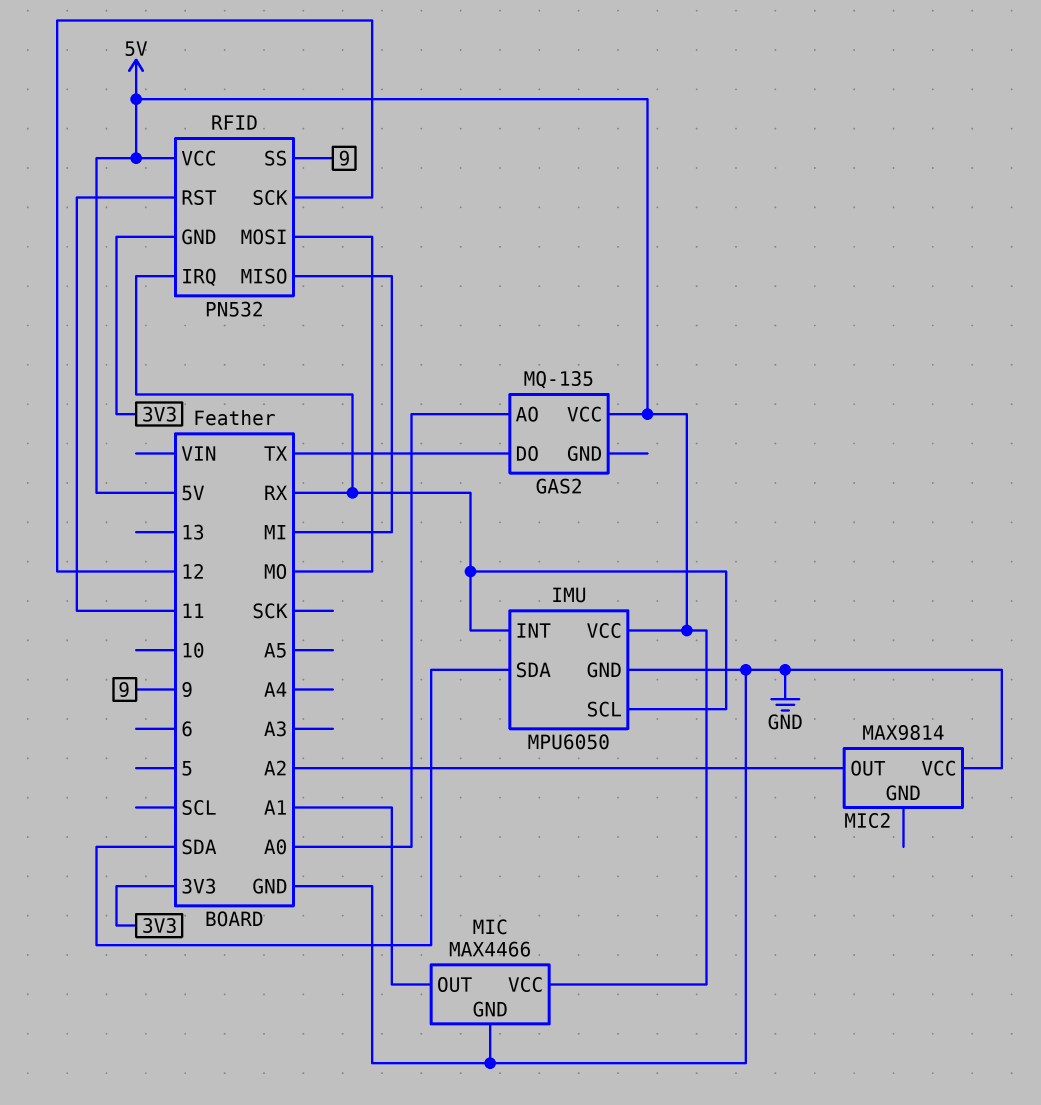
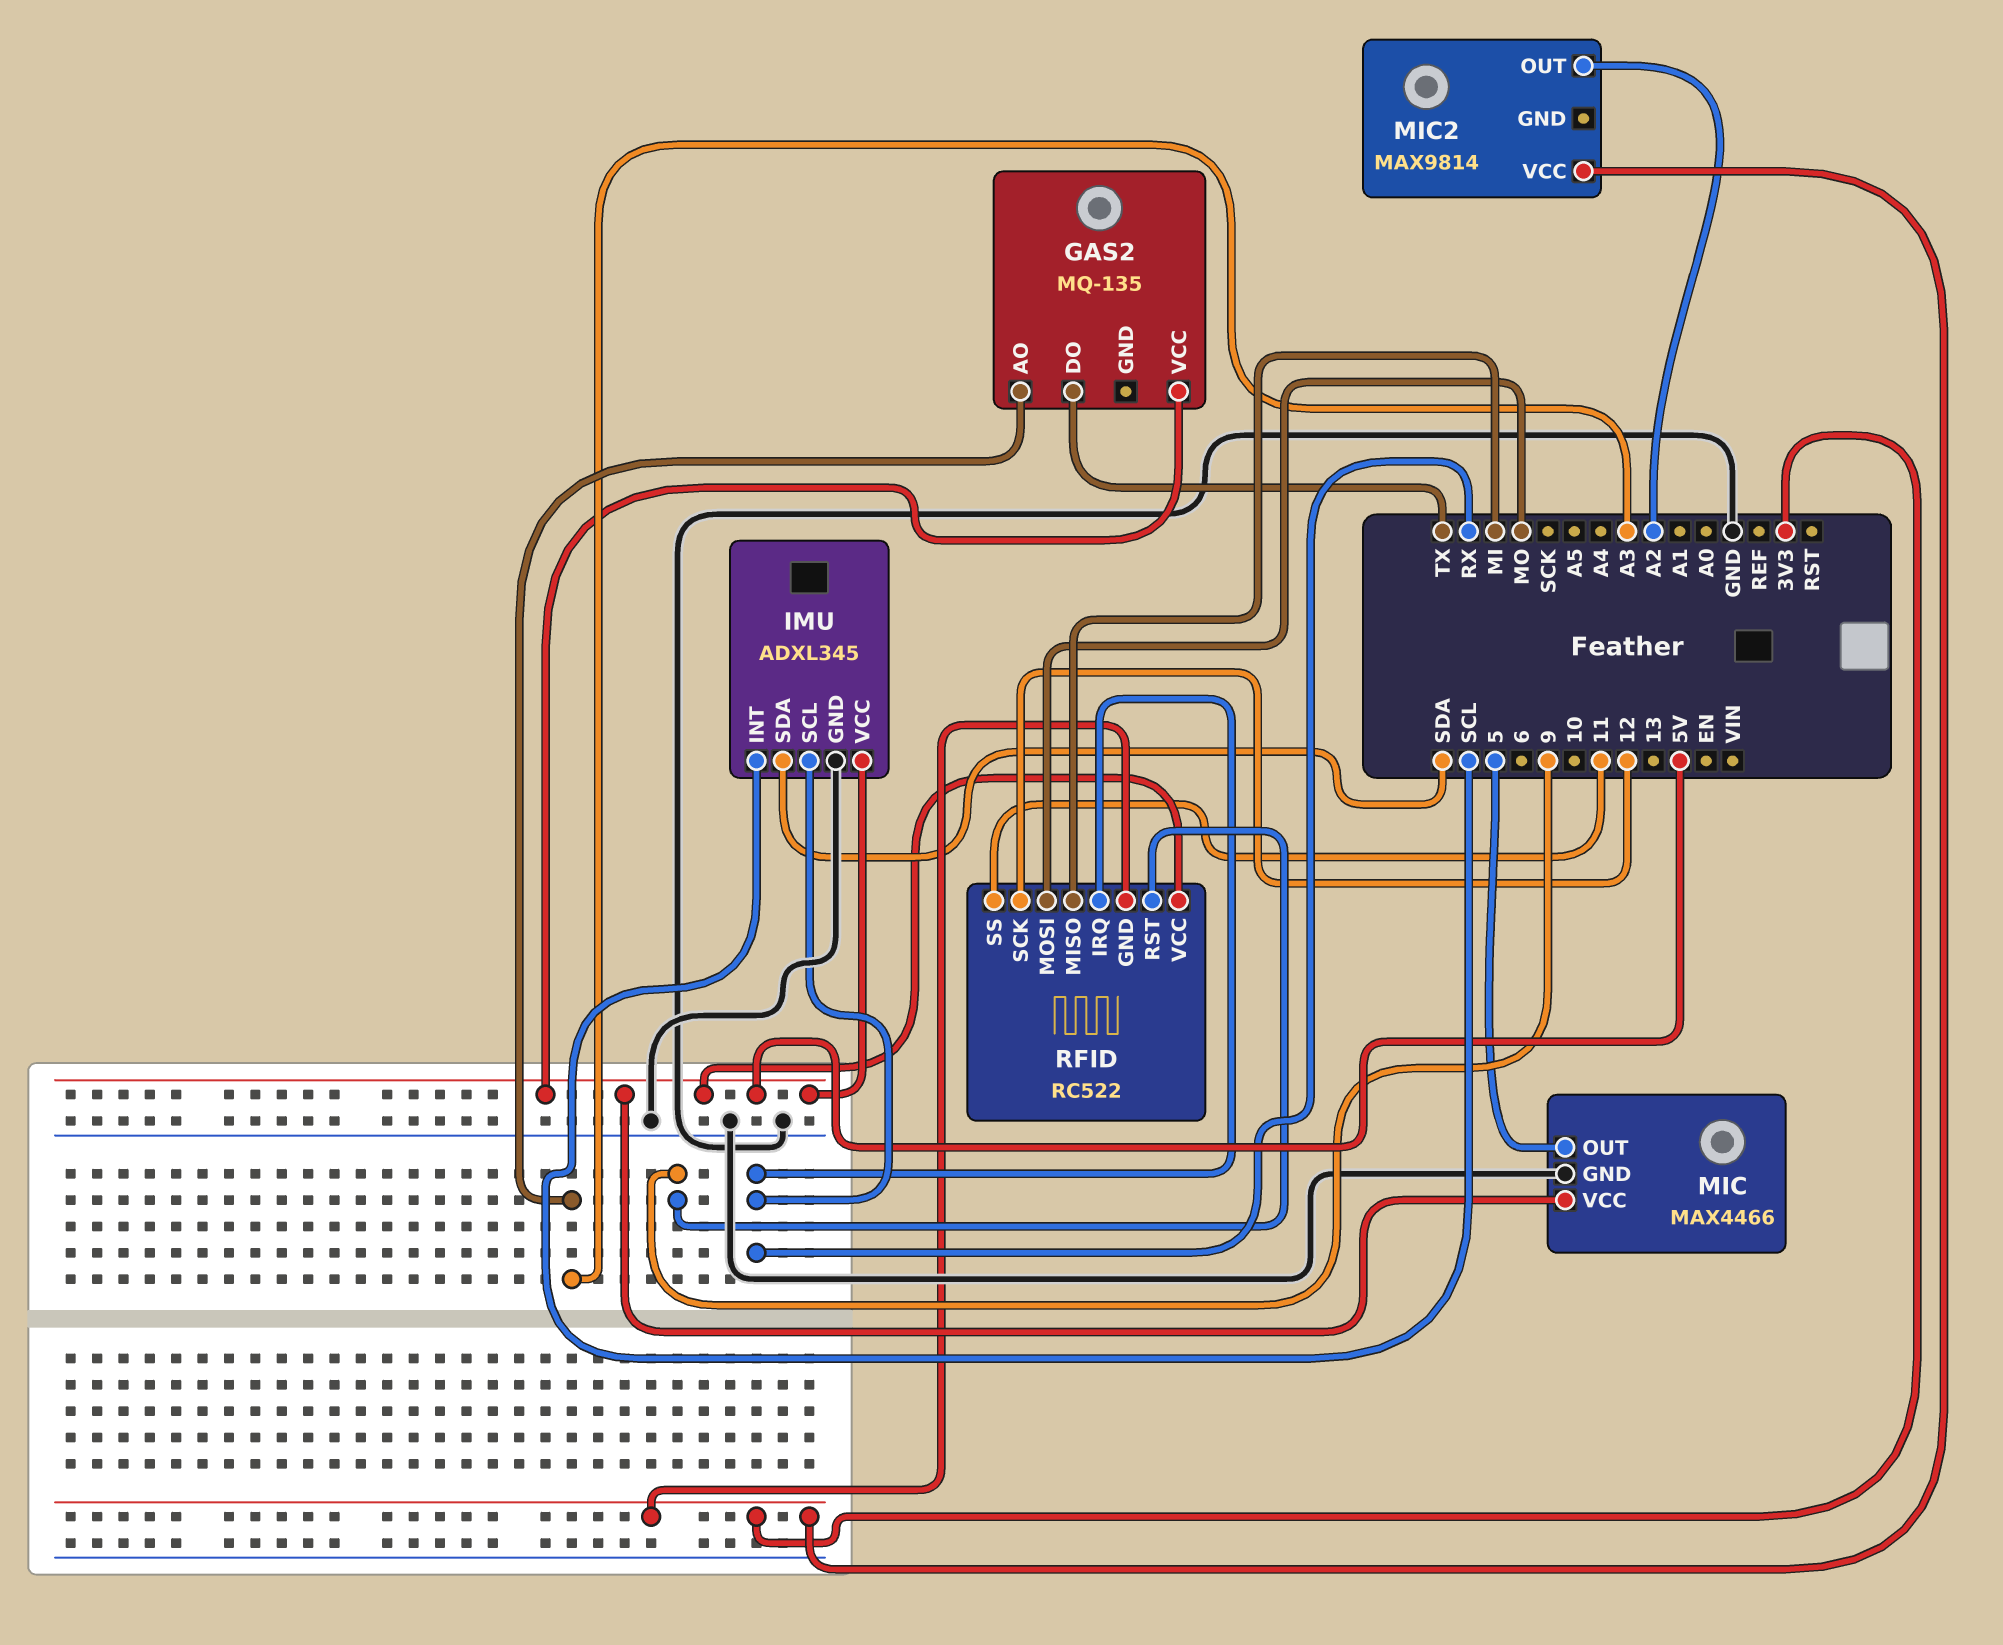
GAS2 pin AO: A0 -> A3
IMU: MPU6050 -> ADXL345
IMU pin INT: RX -> SCL
MIC pin OUT: A1 -> 5
MIC2 pin VCC: GND -> 3V3
RFID: PN532 -> RC522
RFID pin RST: 11 -> 9
RFID pin SS: 9 -> 11

